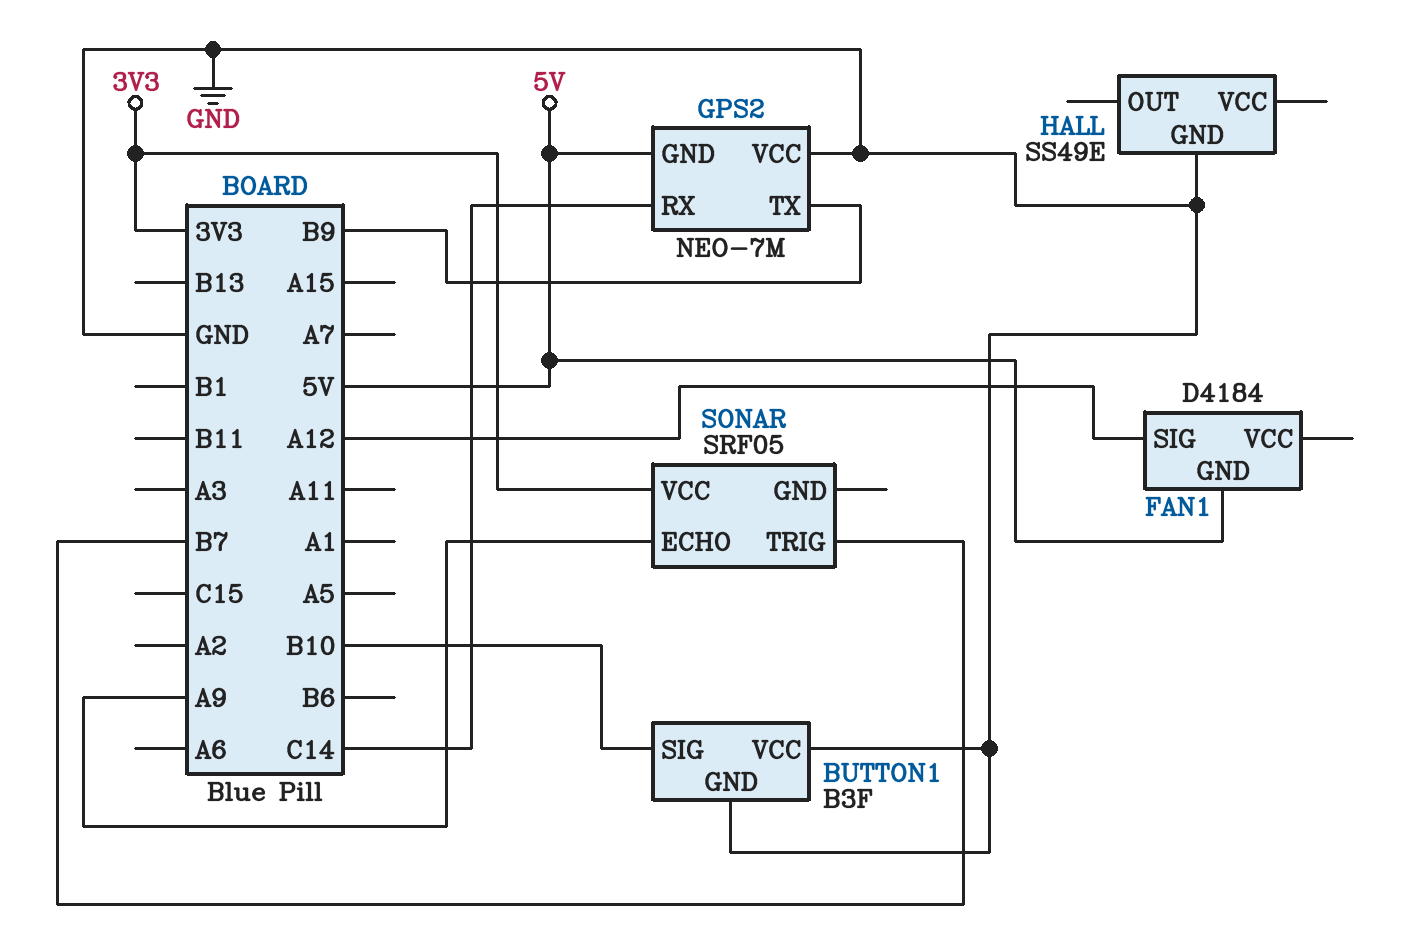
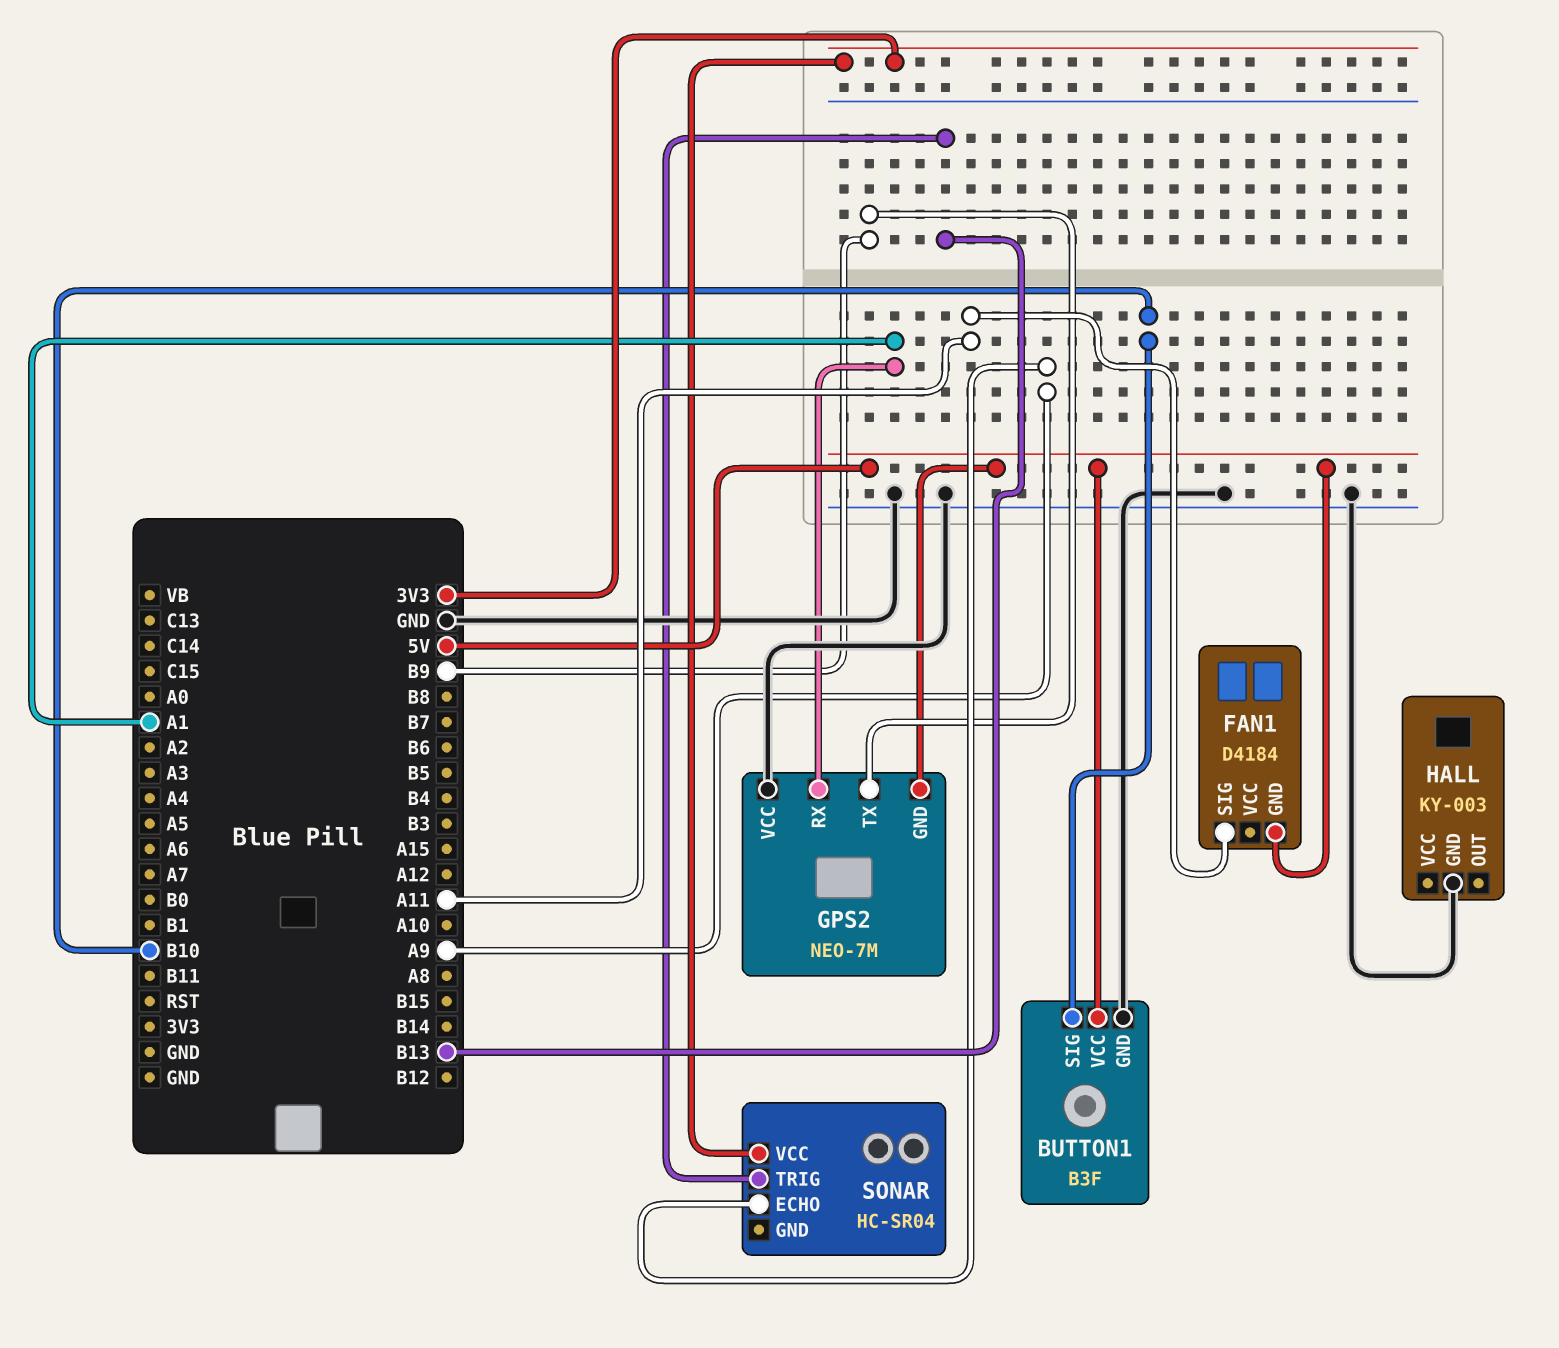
BUTTON1 pin VCC: GND -> 5V
FAN1 pin SIG: A12 -> A11
GPS2 pin RX: C14 -> A1
HALL: SS49E -> KY-003
SONAR: SRF05 -> HC-SR04
SONAR pin TRIG: B7 -> B13

